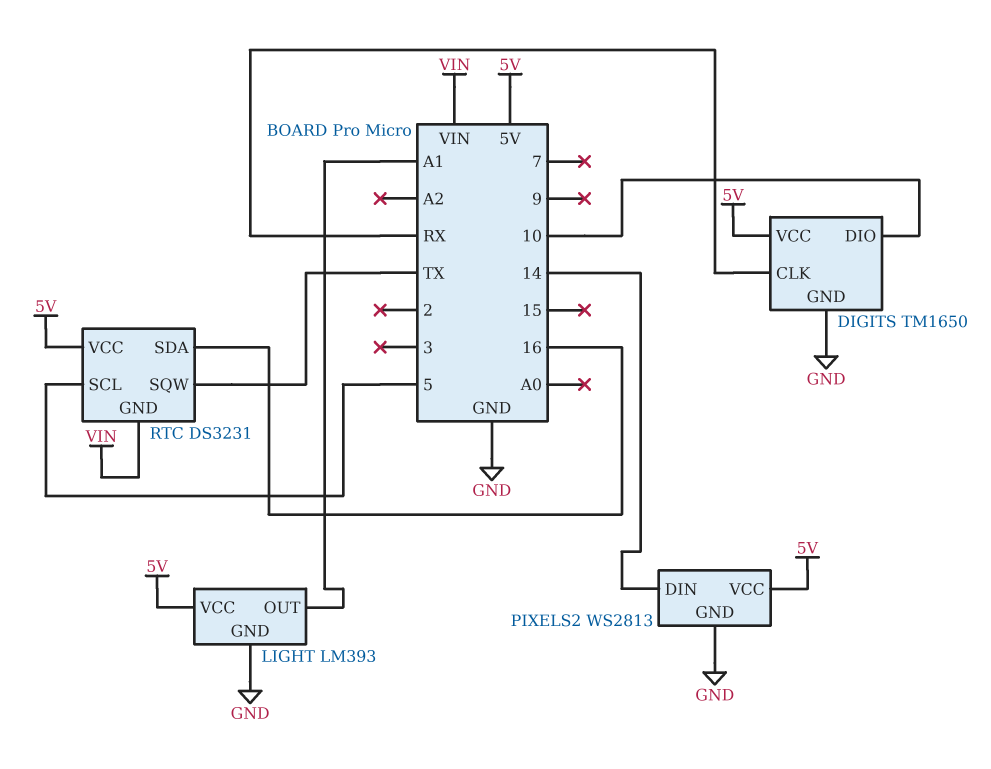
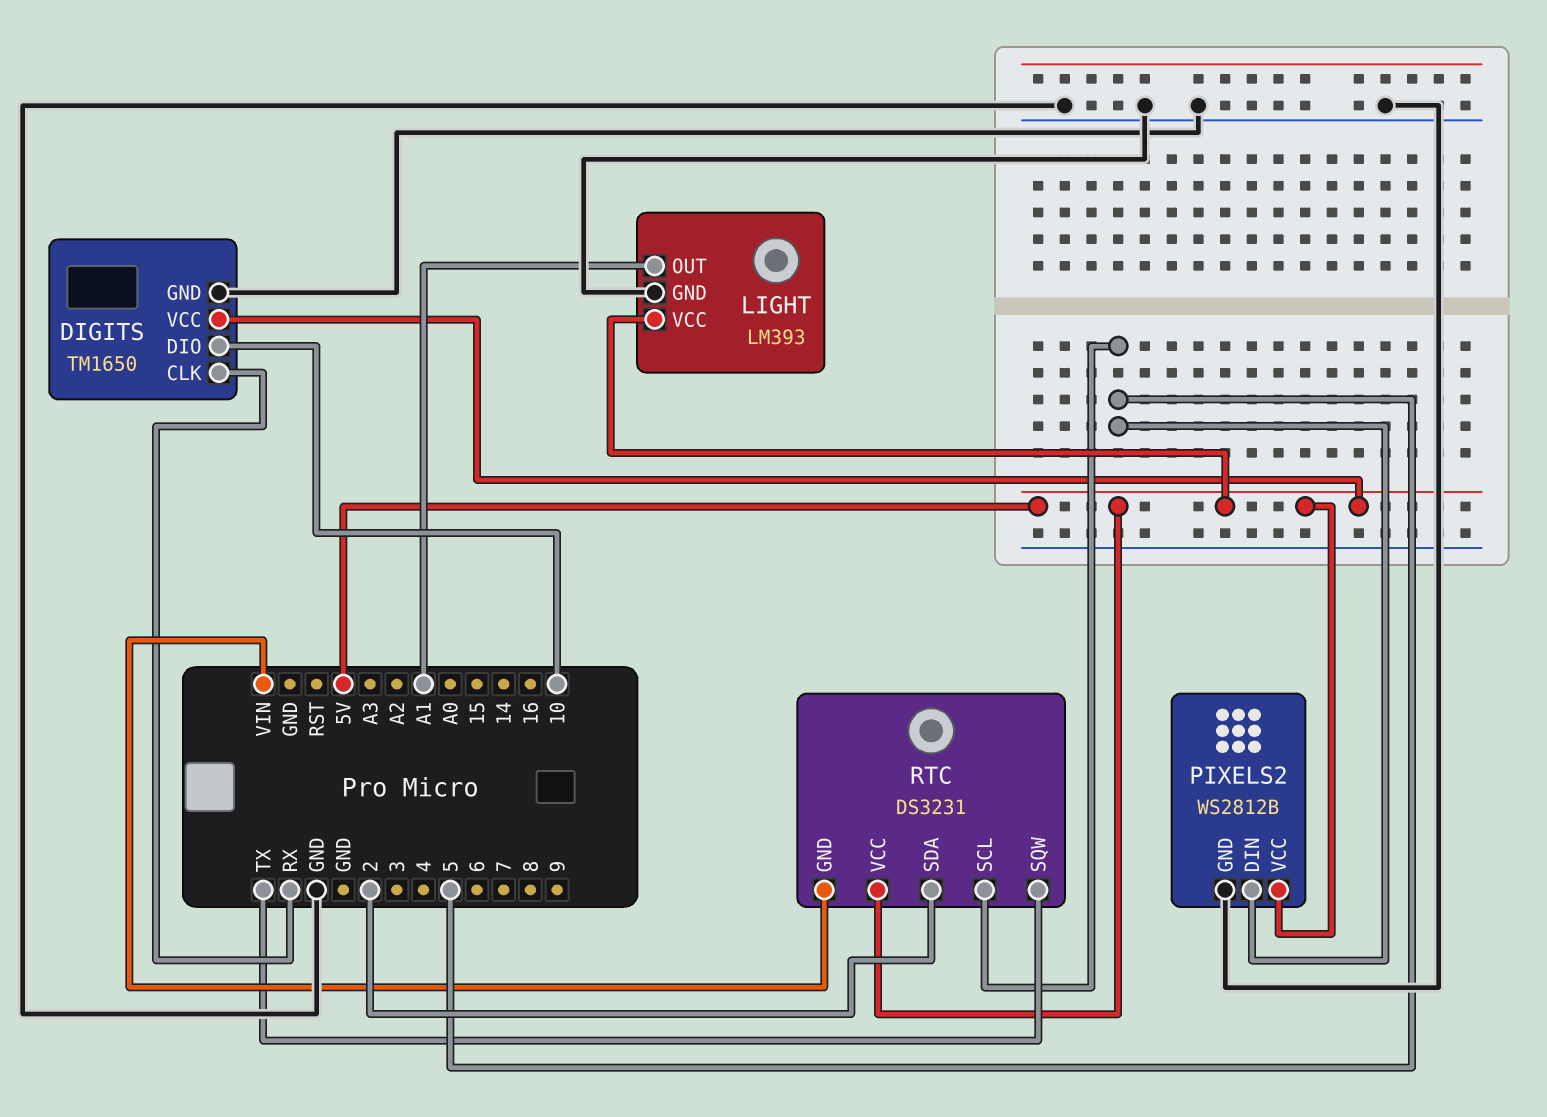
PIXELS2: WS2813 -> WS2812B
PIXELS2 pin DIN: 14 -> 5
RTC pin SDA: 16 -> 2

